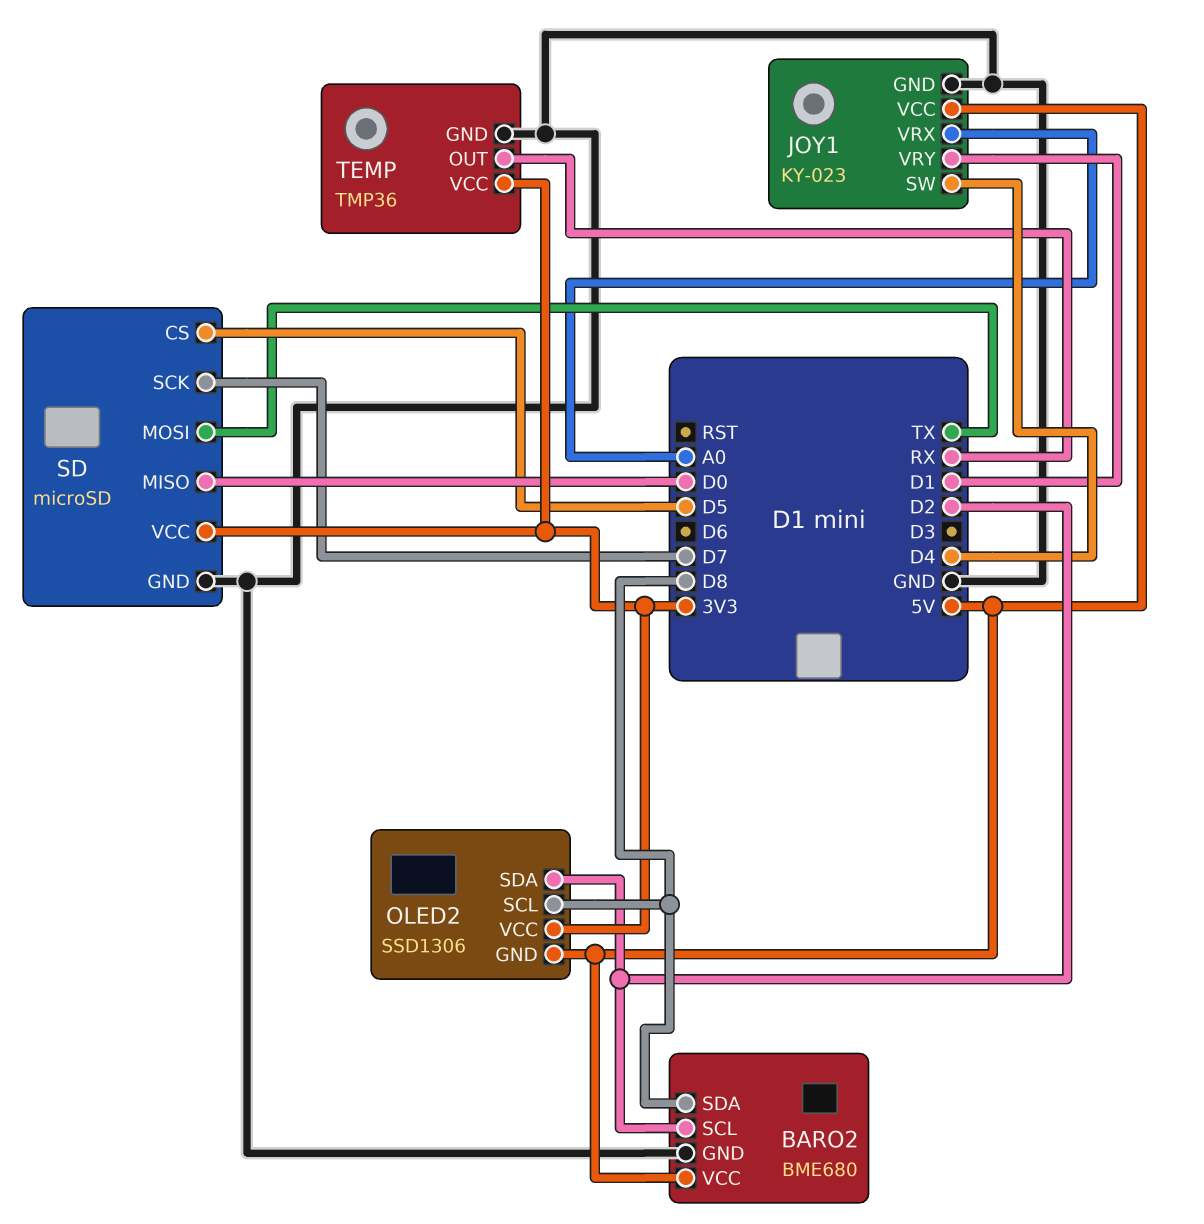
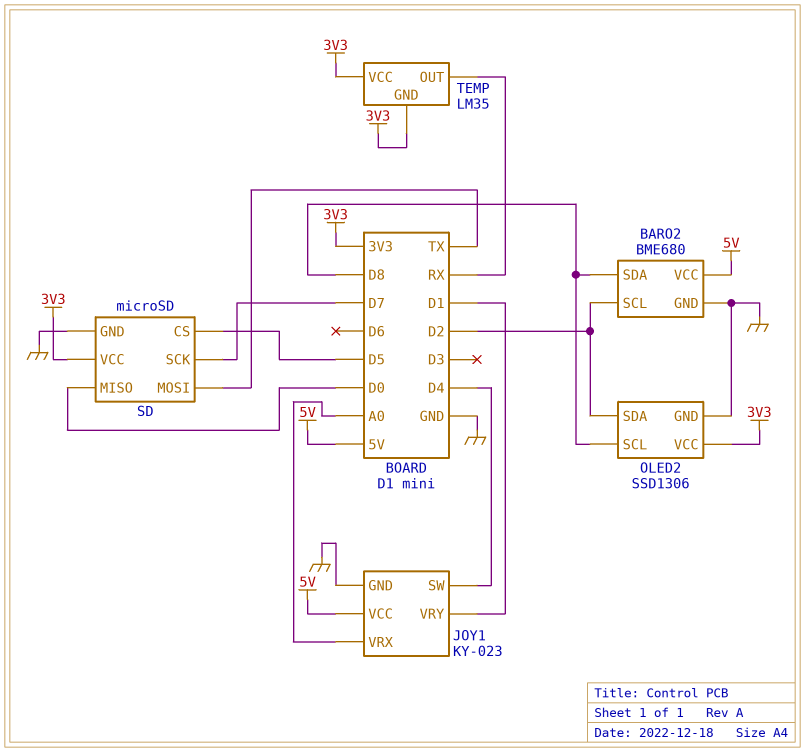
OLED2 pin GND: 5V -> GND
TEMP: TMP36 -> LM35
TEMP pin GND: GND -> 3V3

